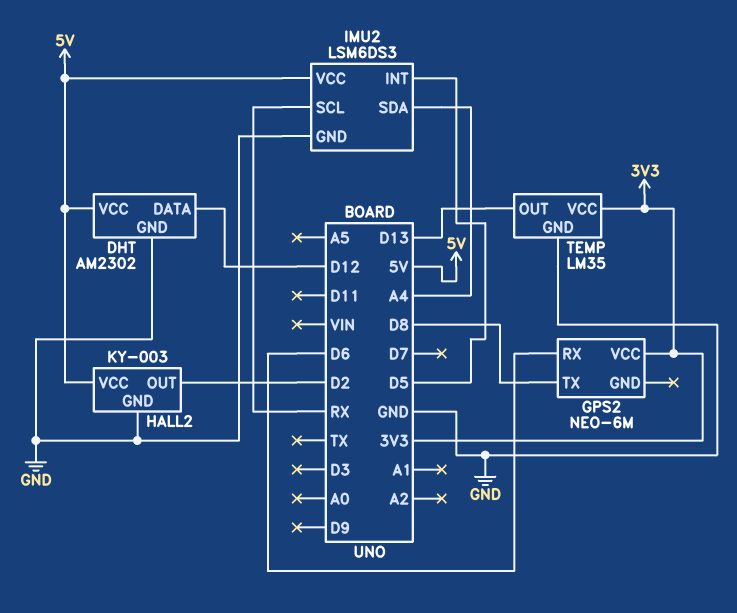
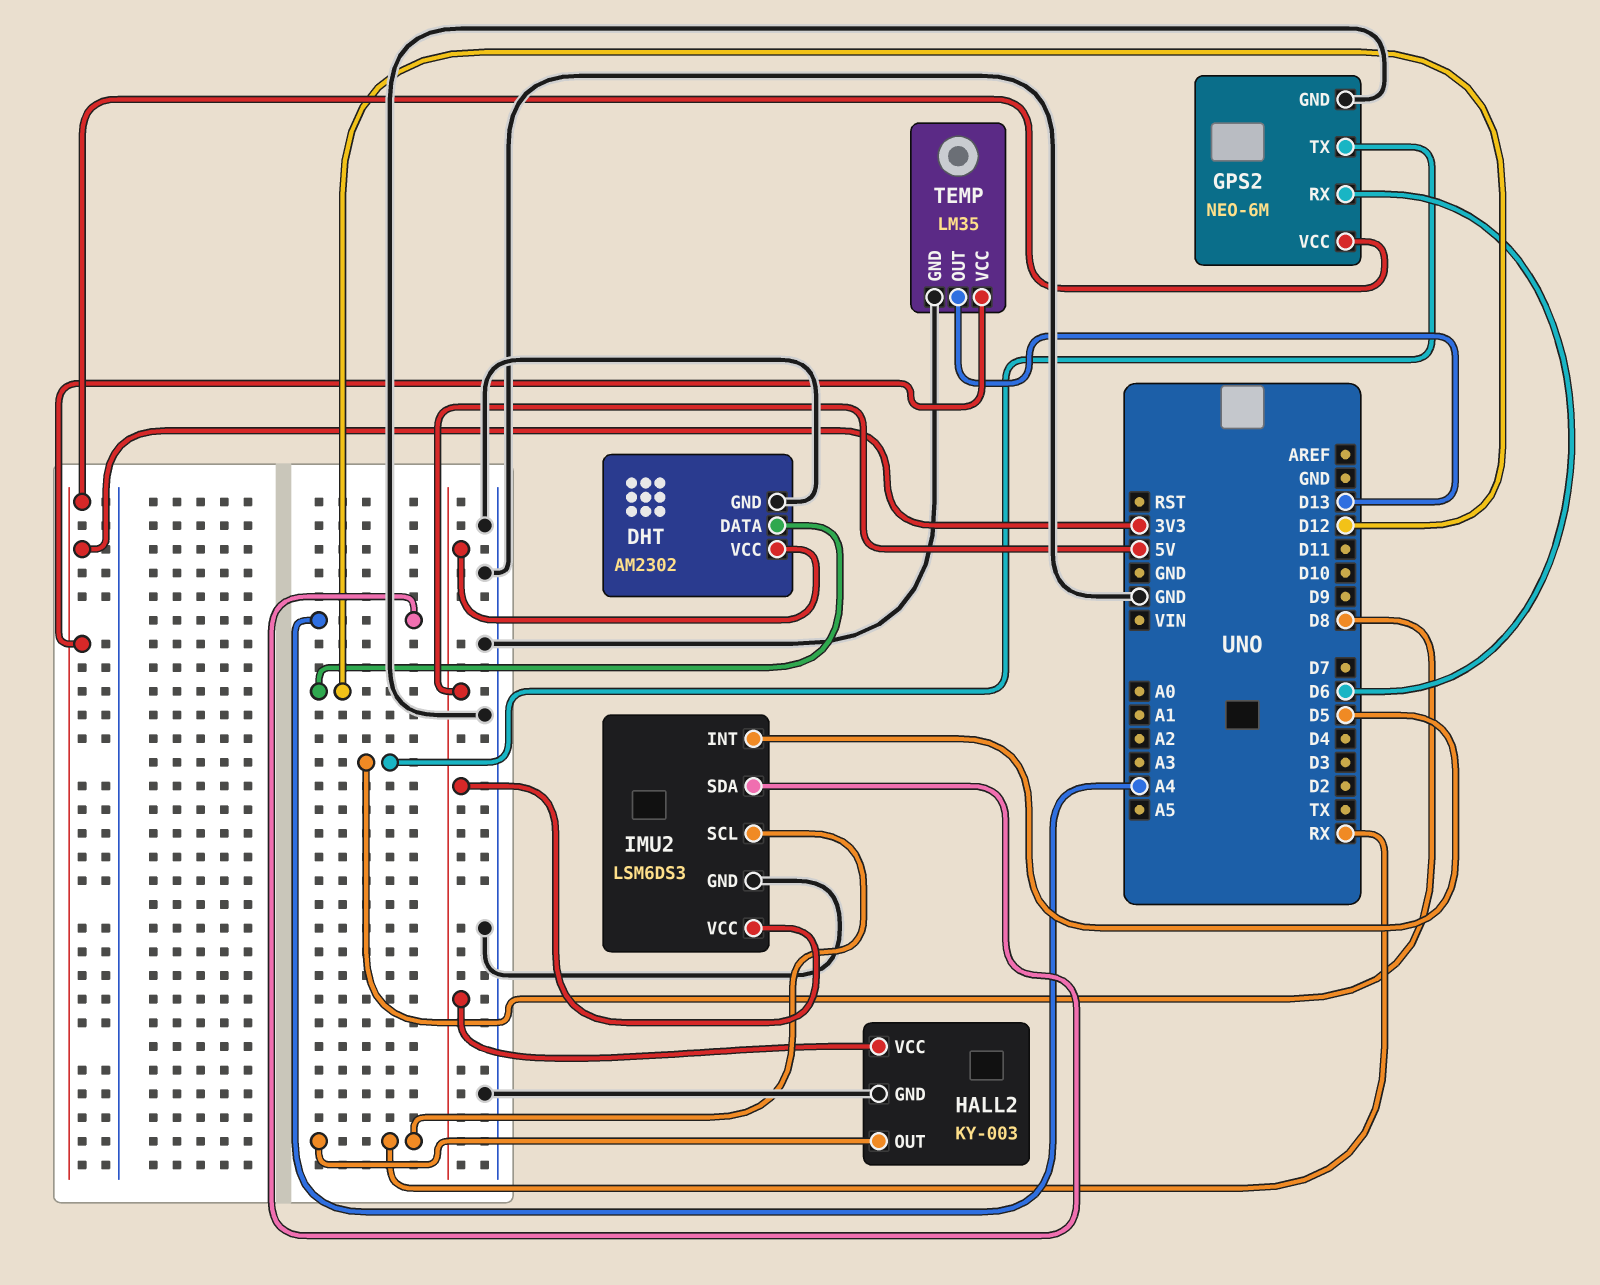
GPS2 pin GND: none -> GND
HALL2 pin OUT: D2 -> RX

